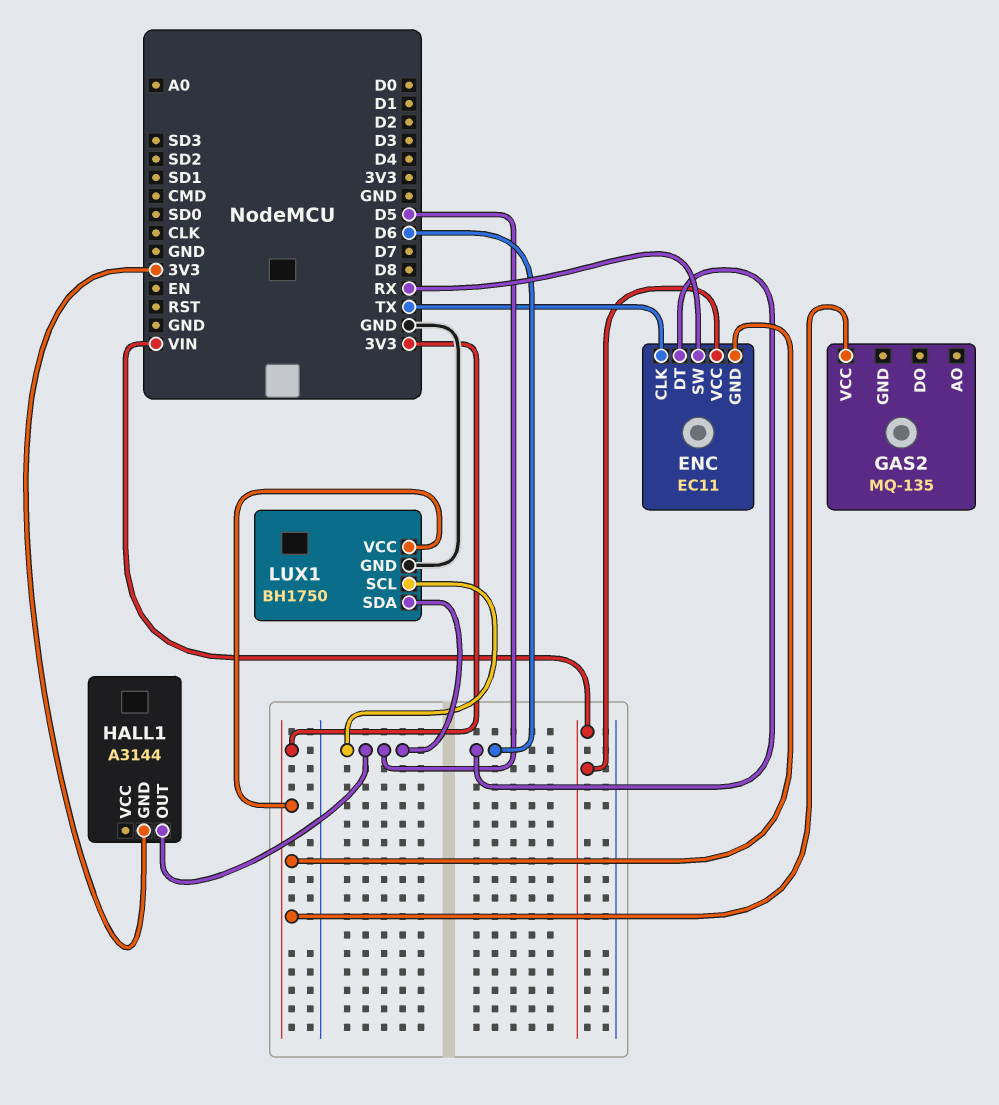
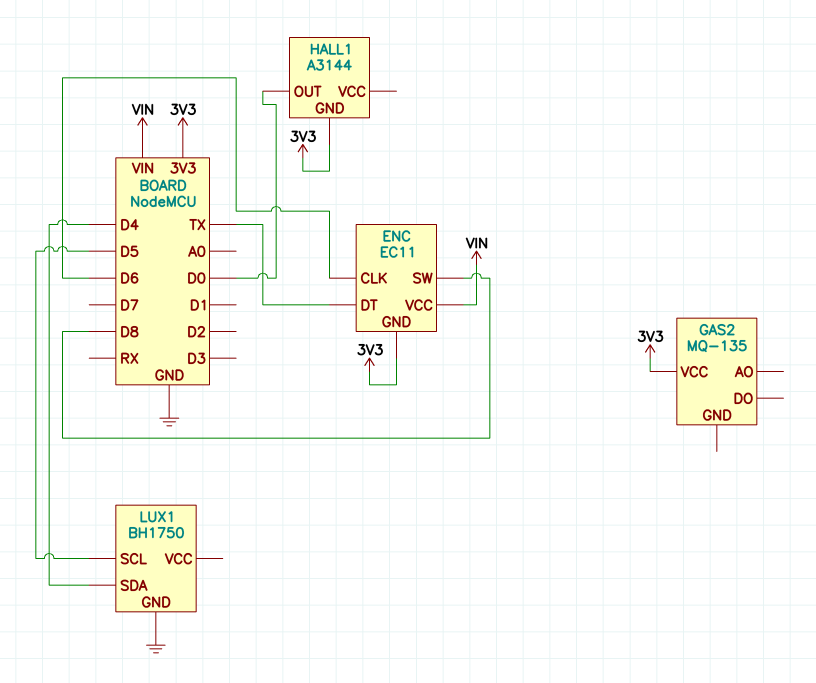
ENC pin CLK: TX -> D6
ENC pin DT: D6 -> TX
ENC pin SW: RX -> D8
HALL1 pin OUT: D5 -> D0
LUX1 pin SDA: D5 -> D4
LUX1 pin VCC: 3V3 -> none

